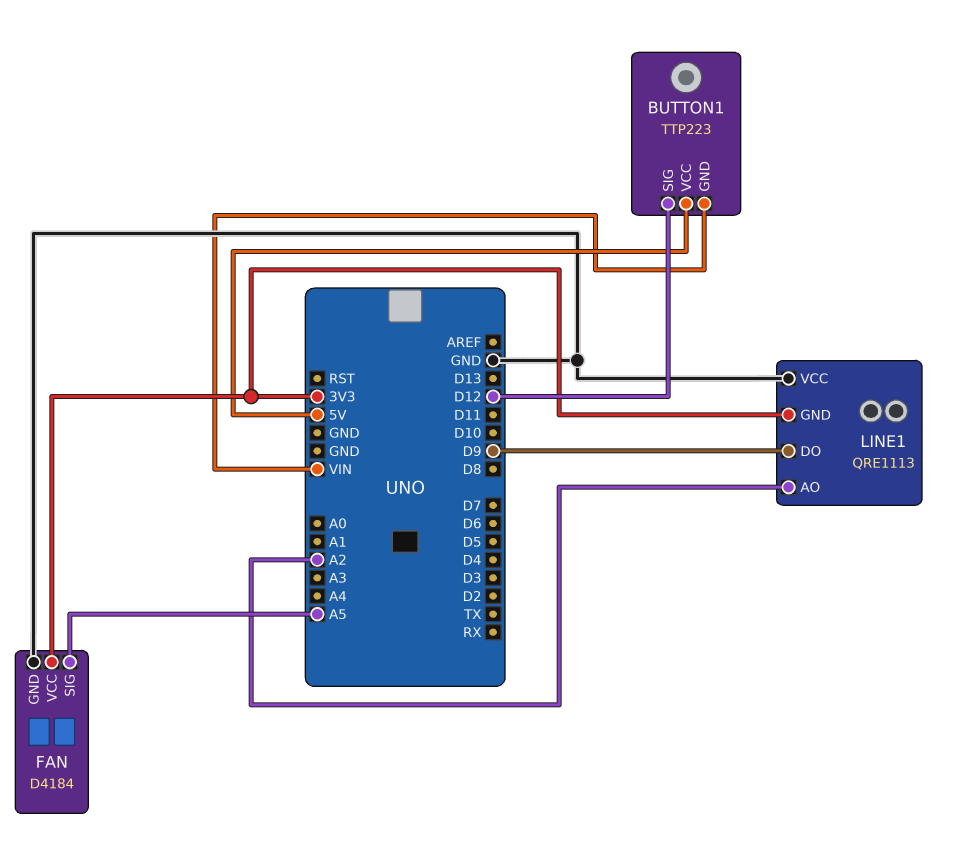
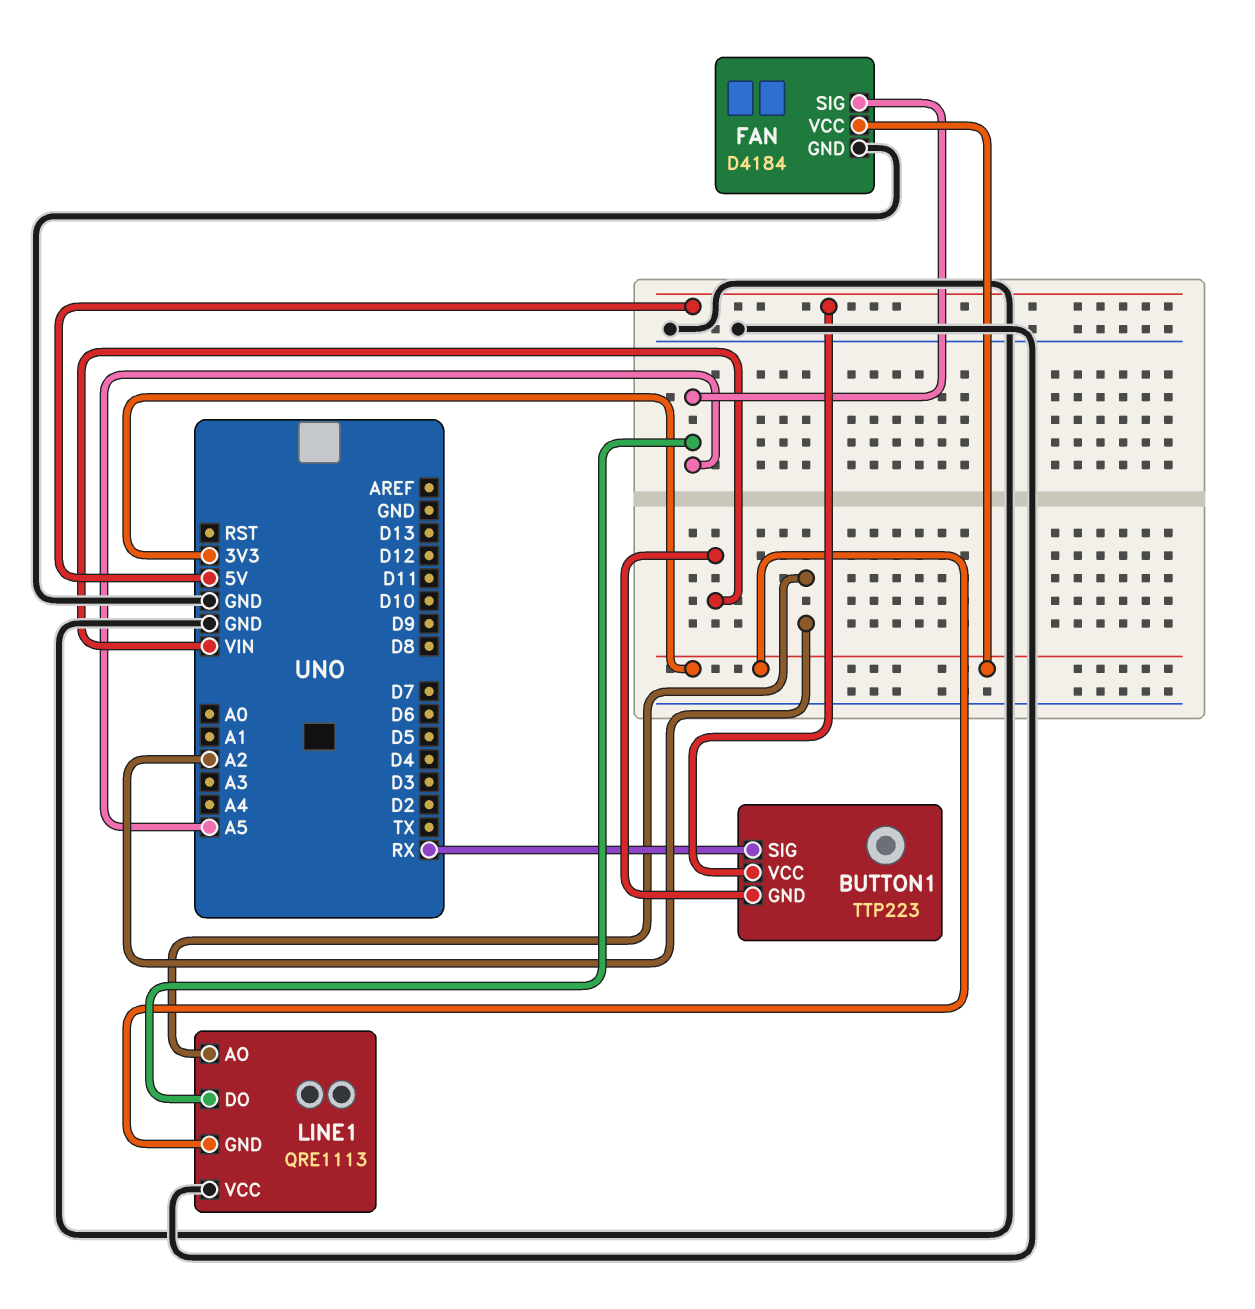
BUTTON1 pin SIG: D12 -> RX
LINE1 pin DO: D9 -> A5

